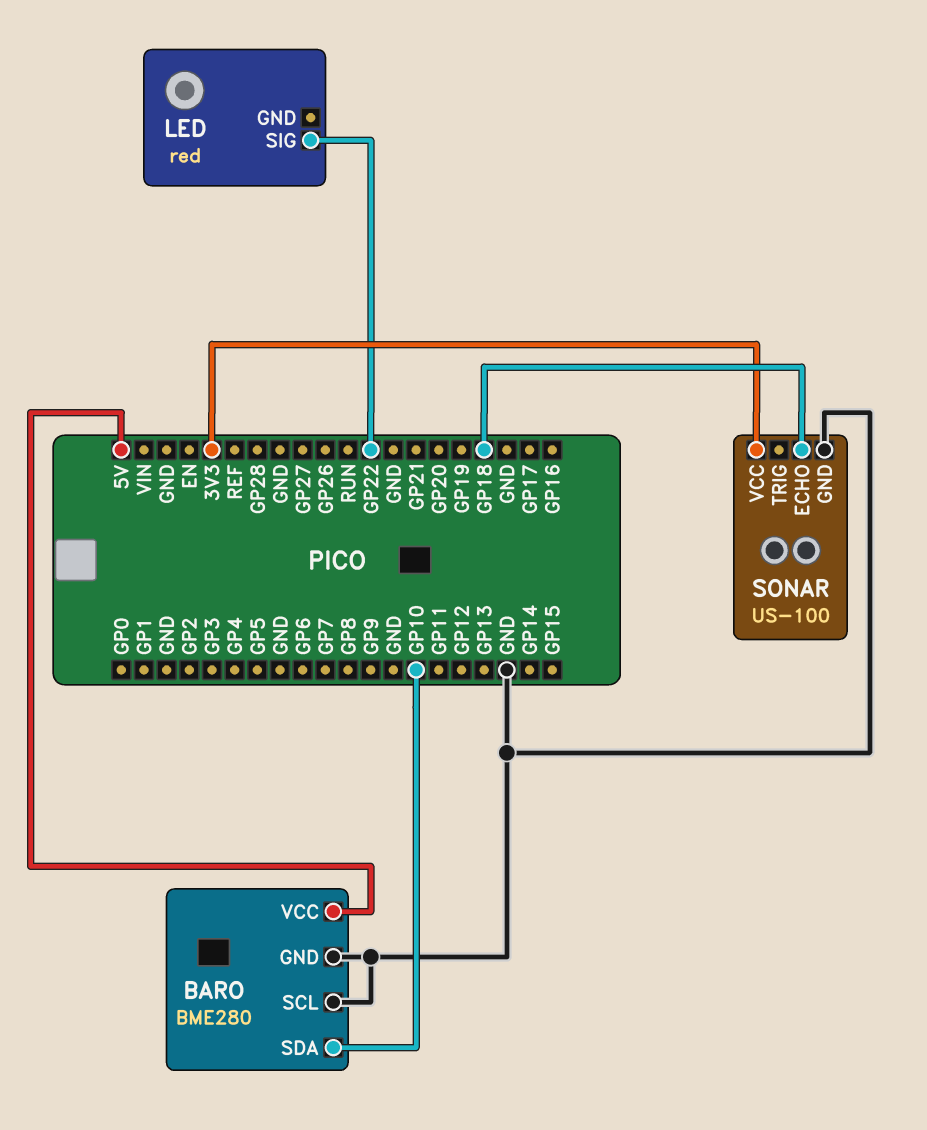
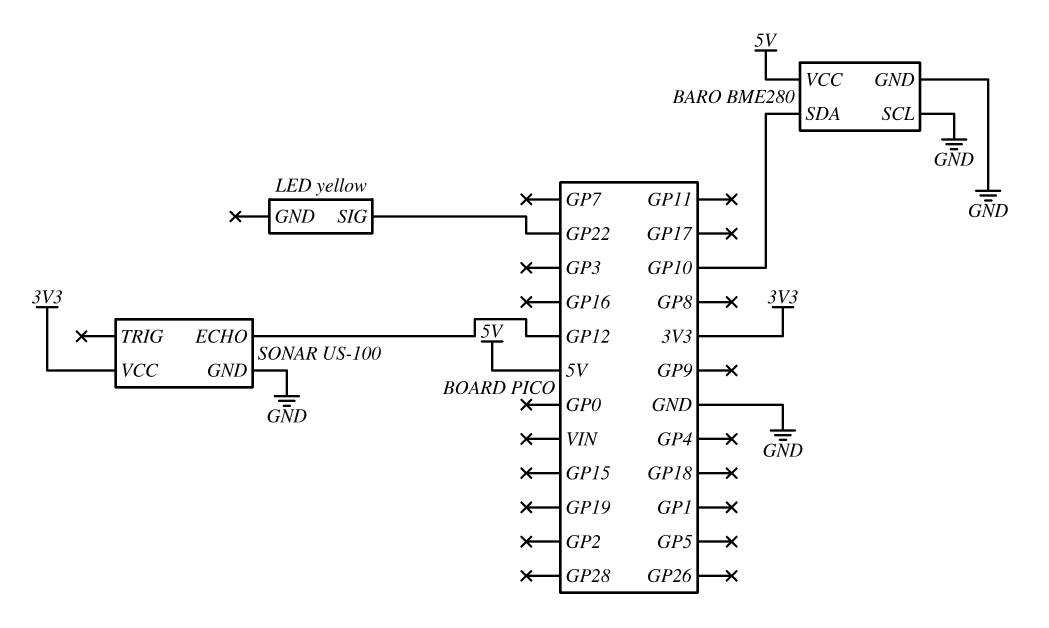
LED: red -> yellow
SONAR pin ECHO: GP18 -> GP12

